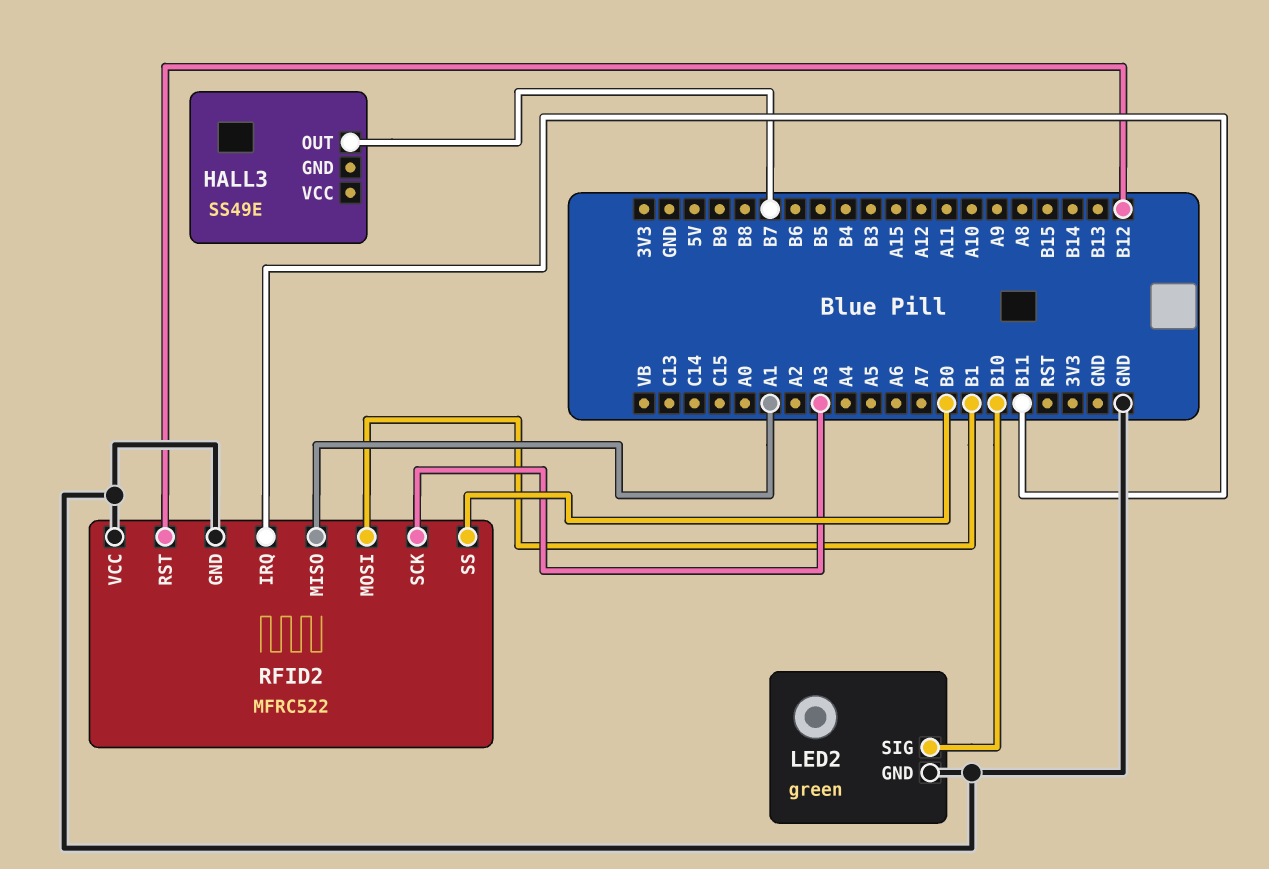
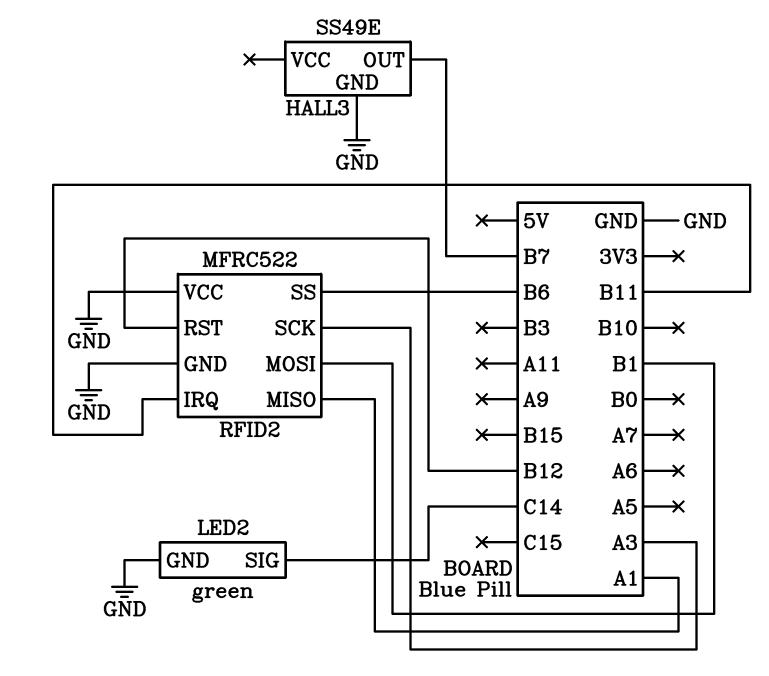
HALL3 pin GND: none -> GND
LED2 pin SIG: B10 -> C14
RFID2 pin SS: B0 -> B6

